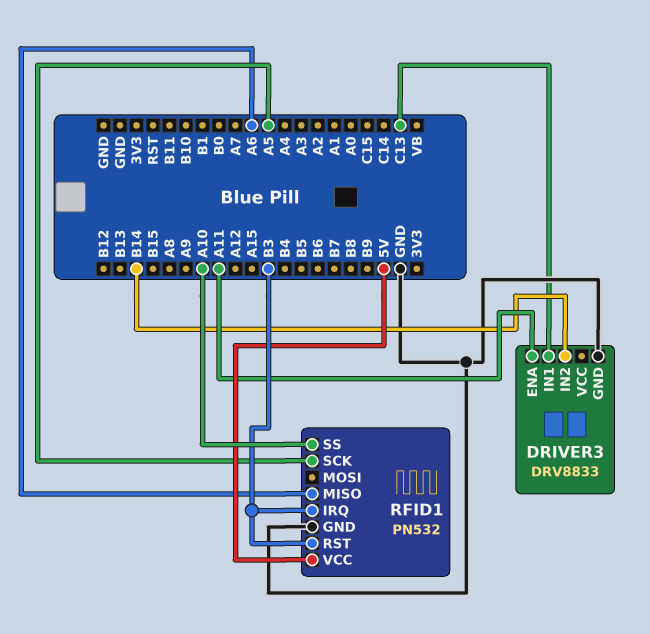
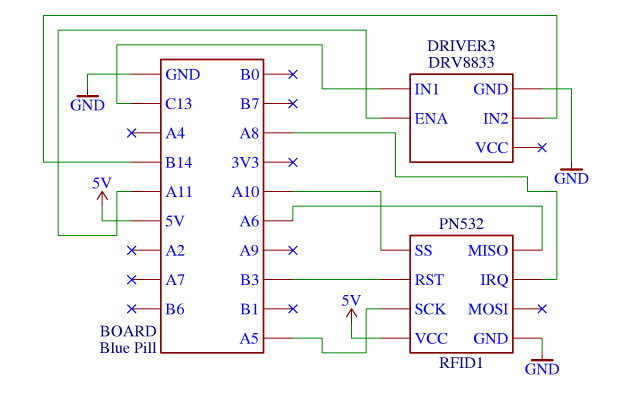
RFID1 pin IRQ: B3 -> A8

